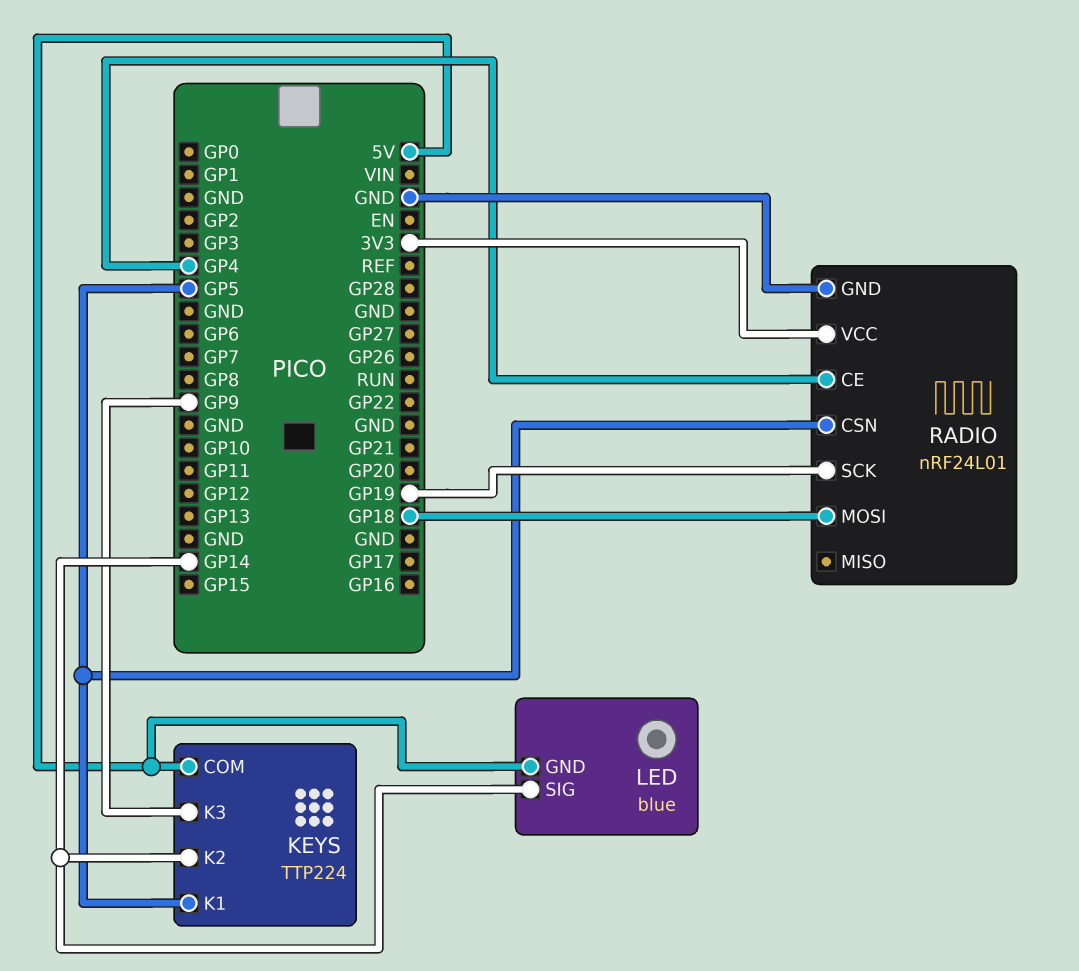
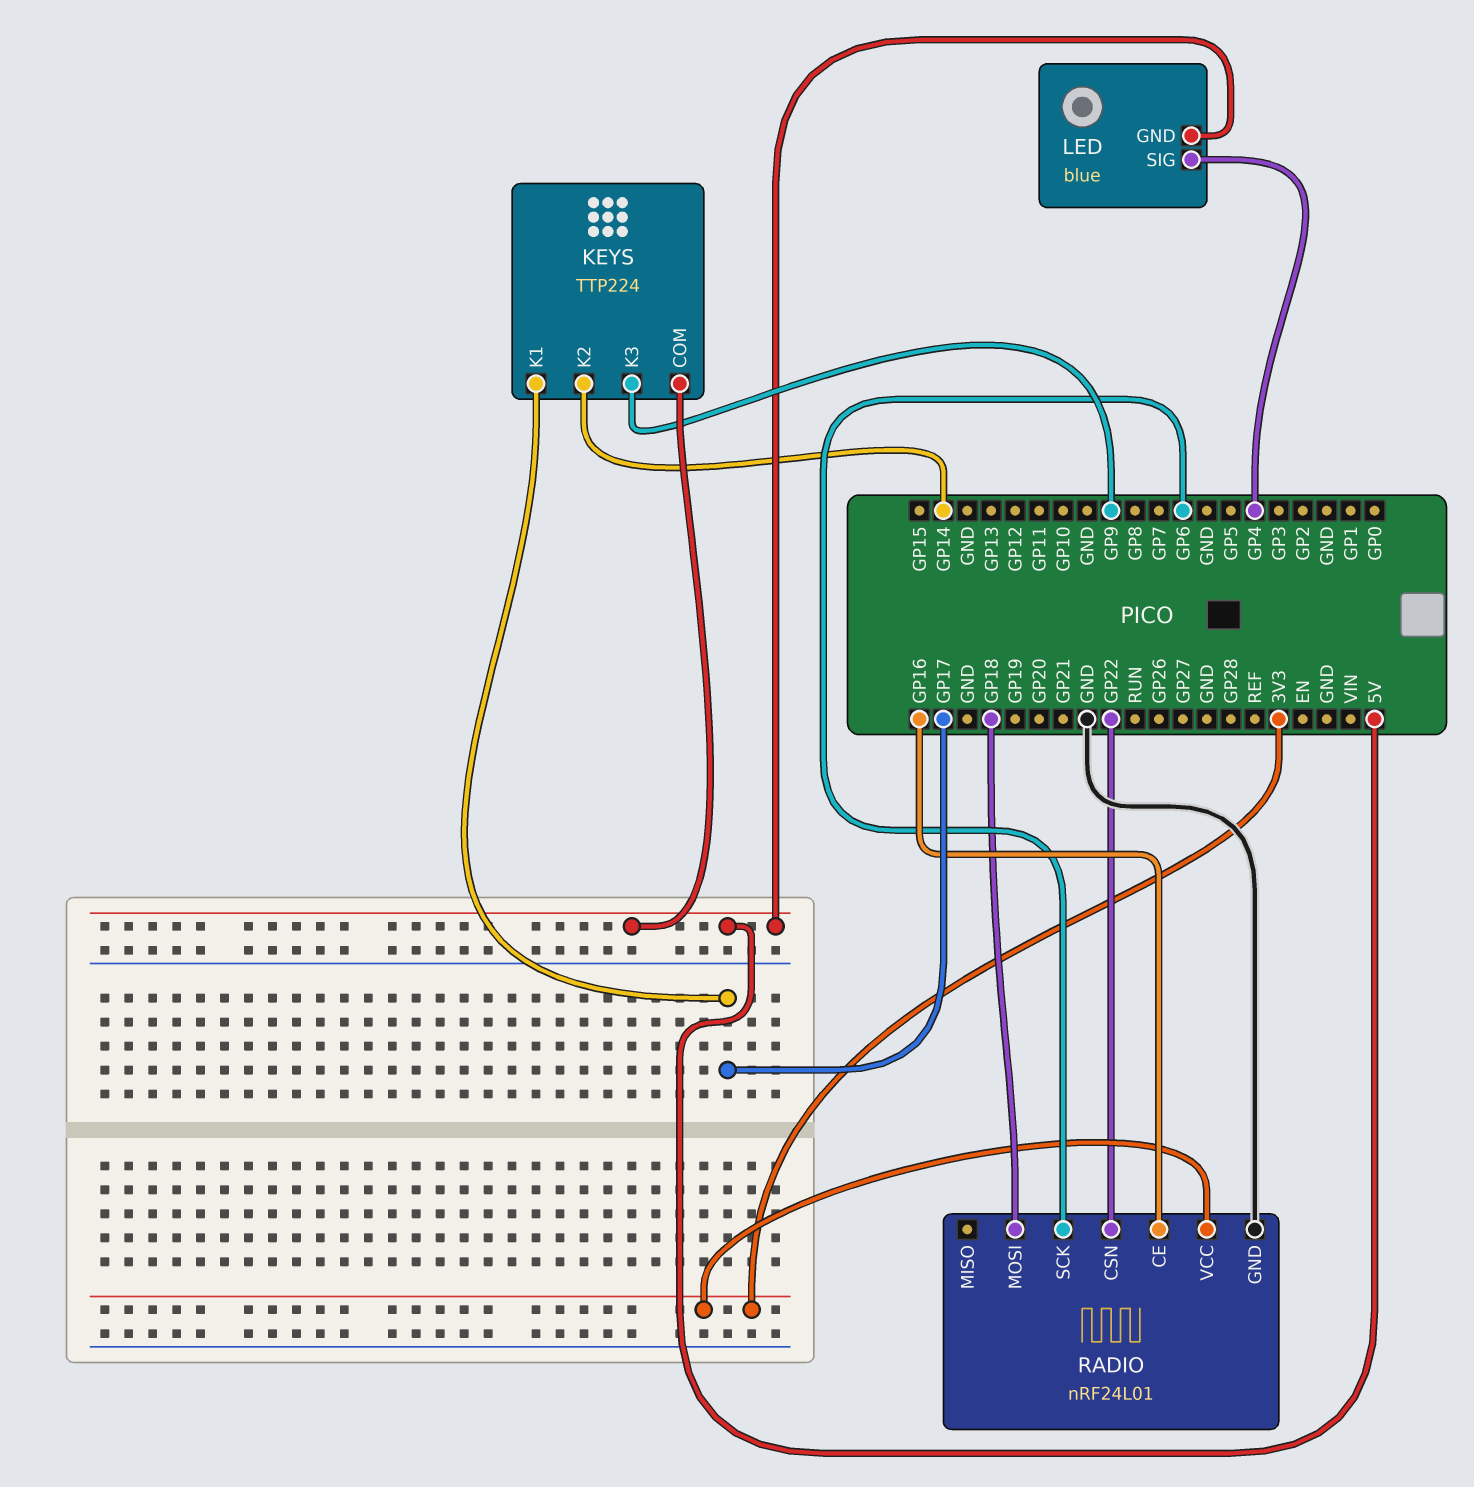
KEYS pin K1: GP5 -> GP17
LED pin SIG: GP14 -> GP4
RADIO pin CE: GP4 -> GP16
RADIO pin CSN: GP5 -> GP22
RADIO pin SCK: GP19 -> GP6

